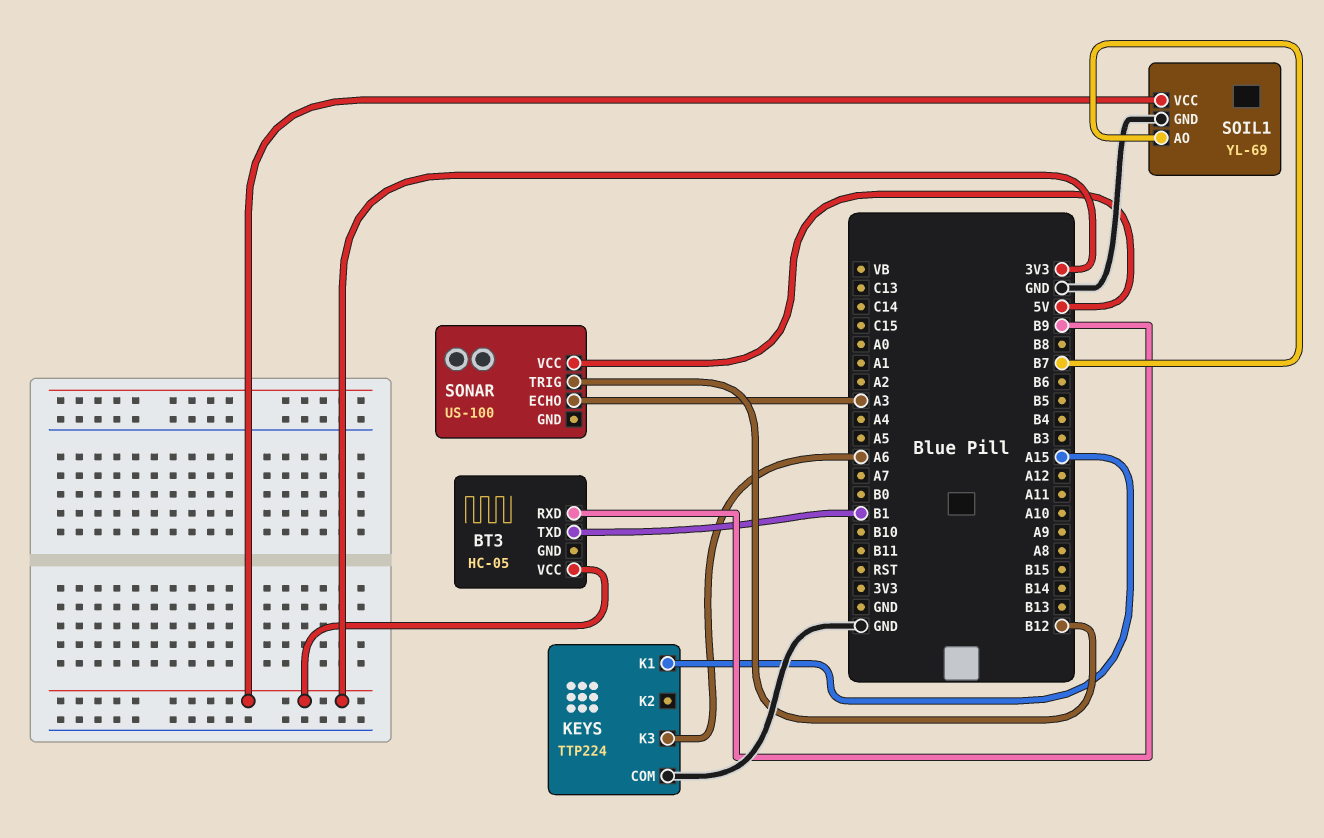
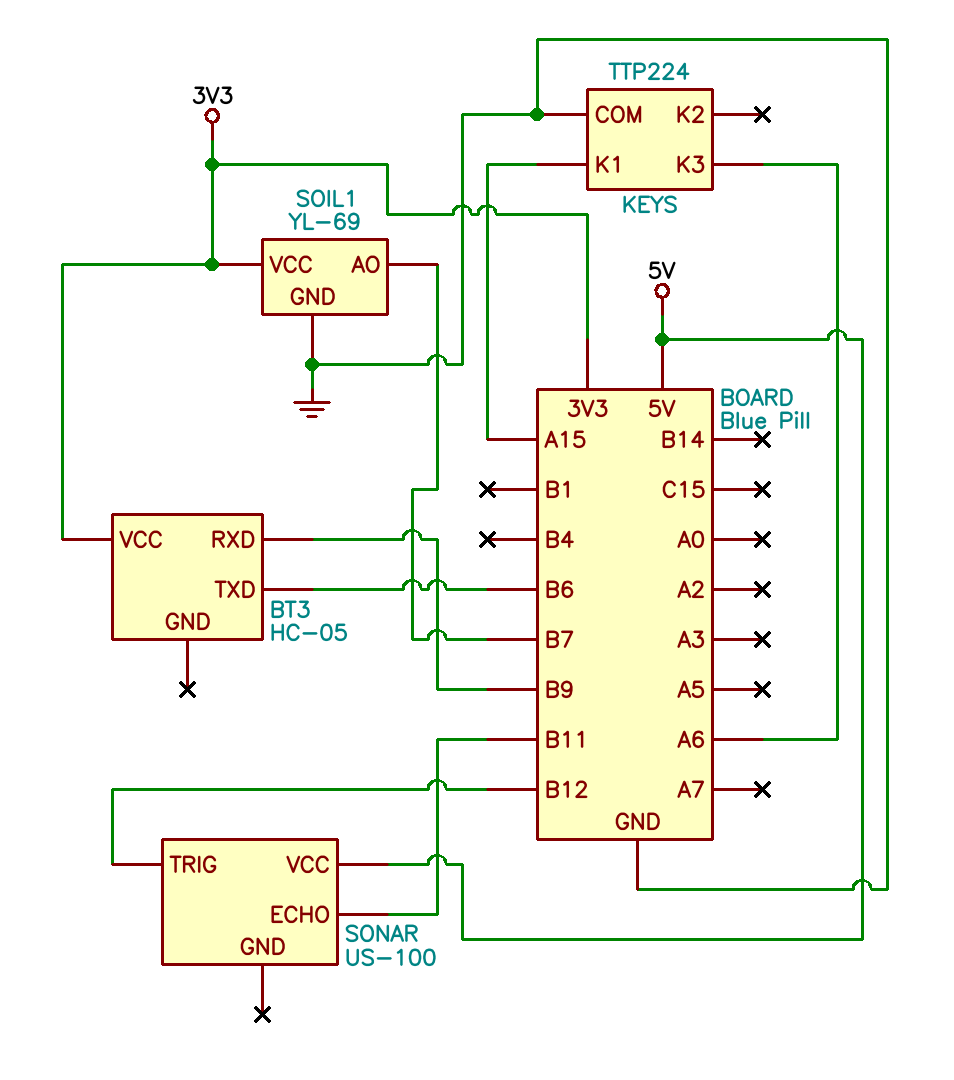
BT3 pin TXD: B1 -> B6
SONAR pin ECHO: A3 -> B11

